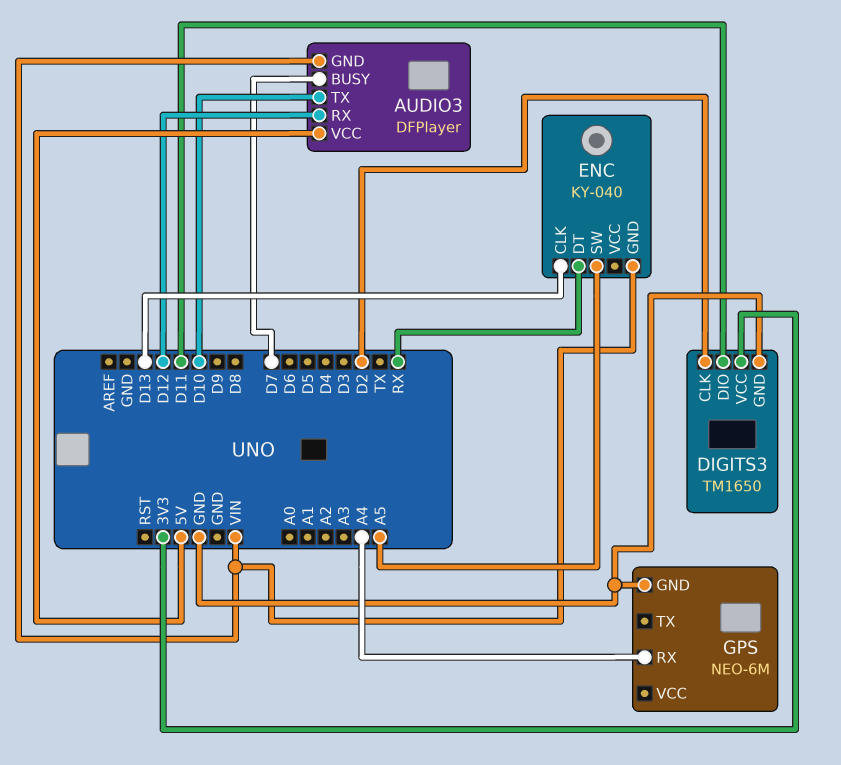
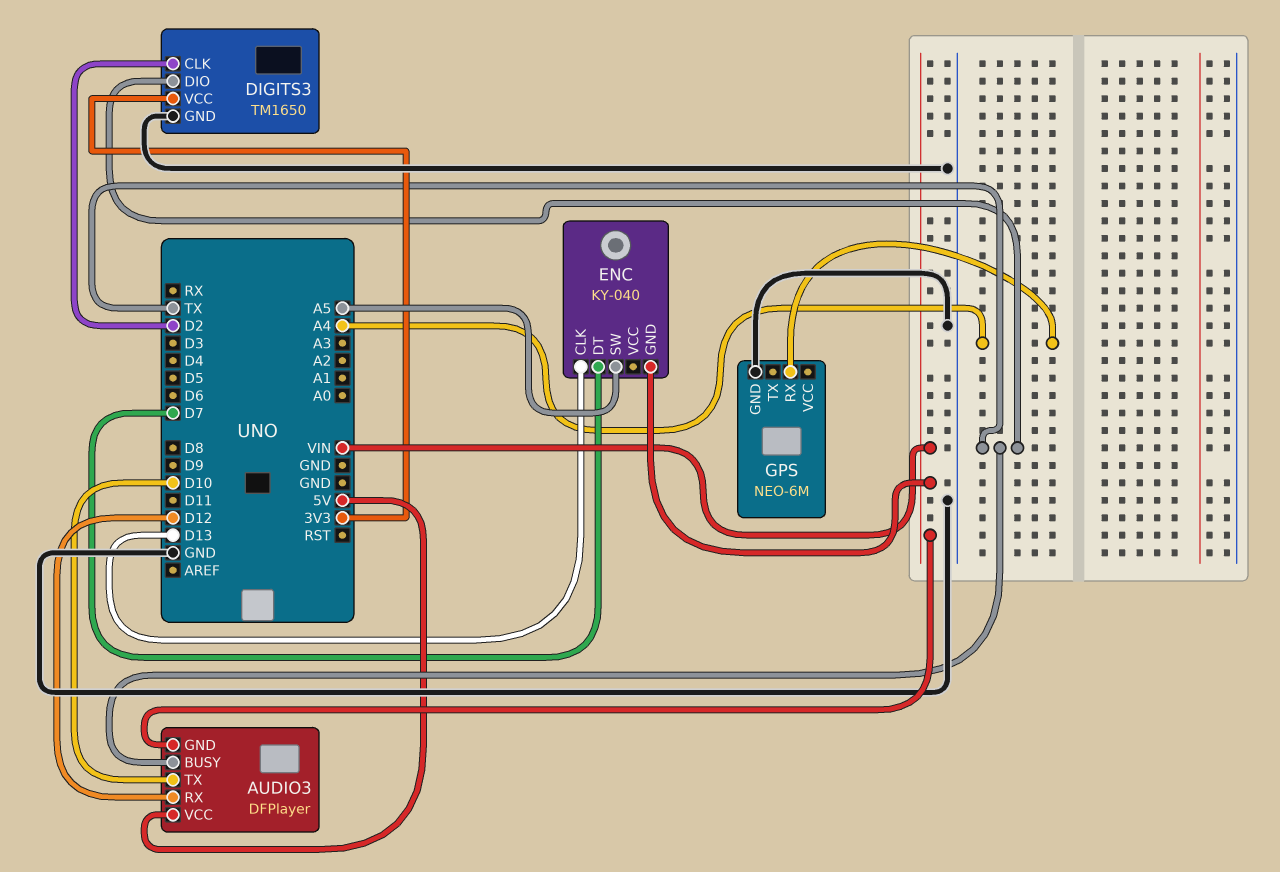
AUDIO3 pin BUSY: D7 -> TX
DIGITS3 pin DIO: D11 -> TX
ENC pin DT: RX -> D7

